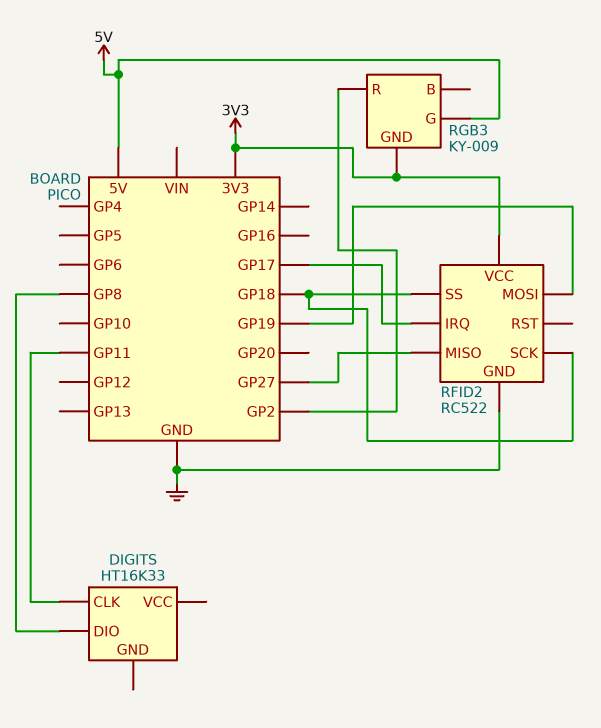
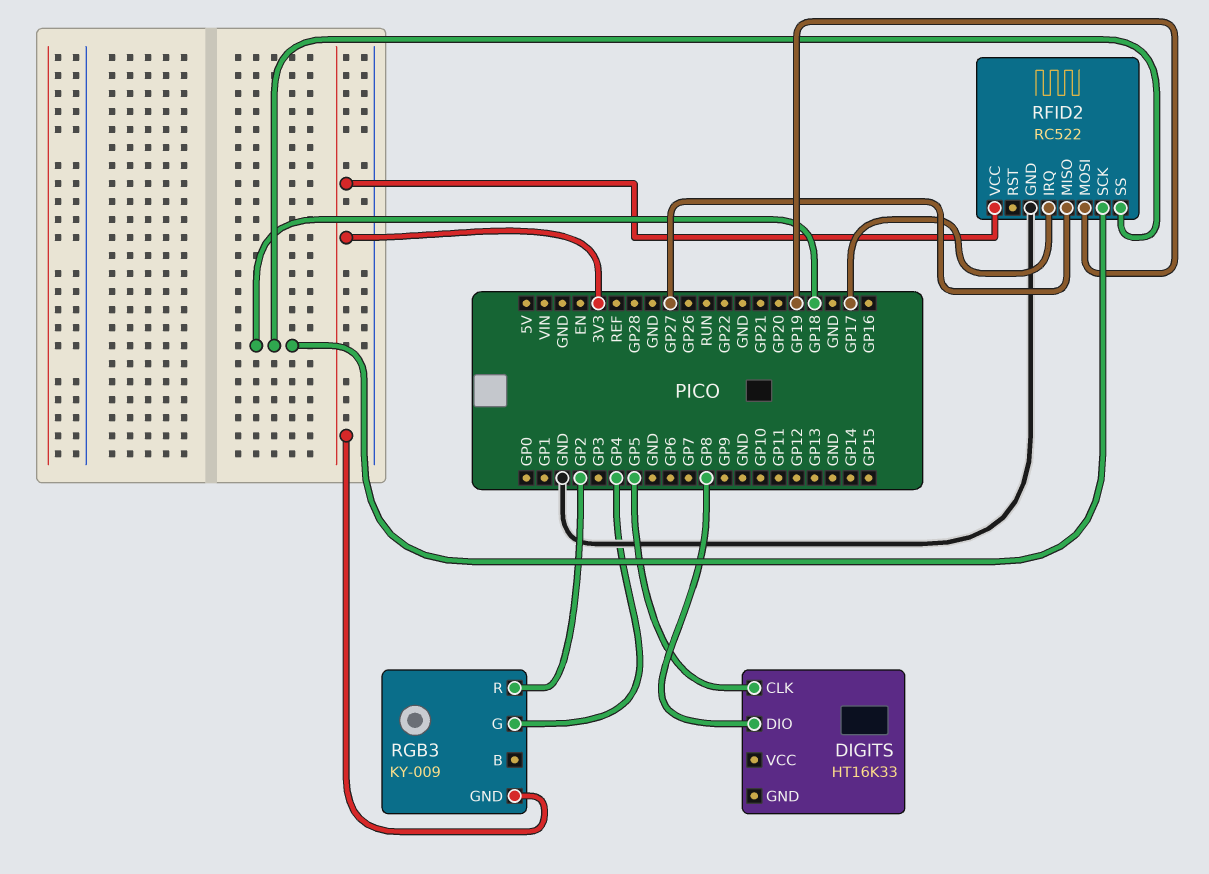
DIGITS pin CLK: GP11 -> GP5
RGB3 pin G: 5V -> GP4

